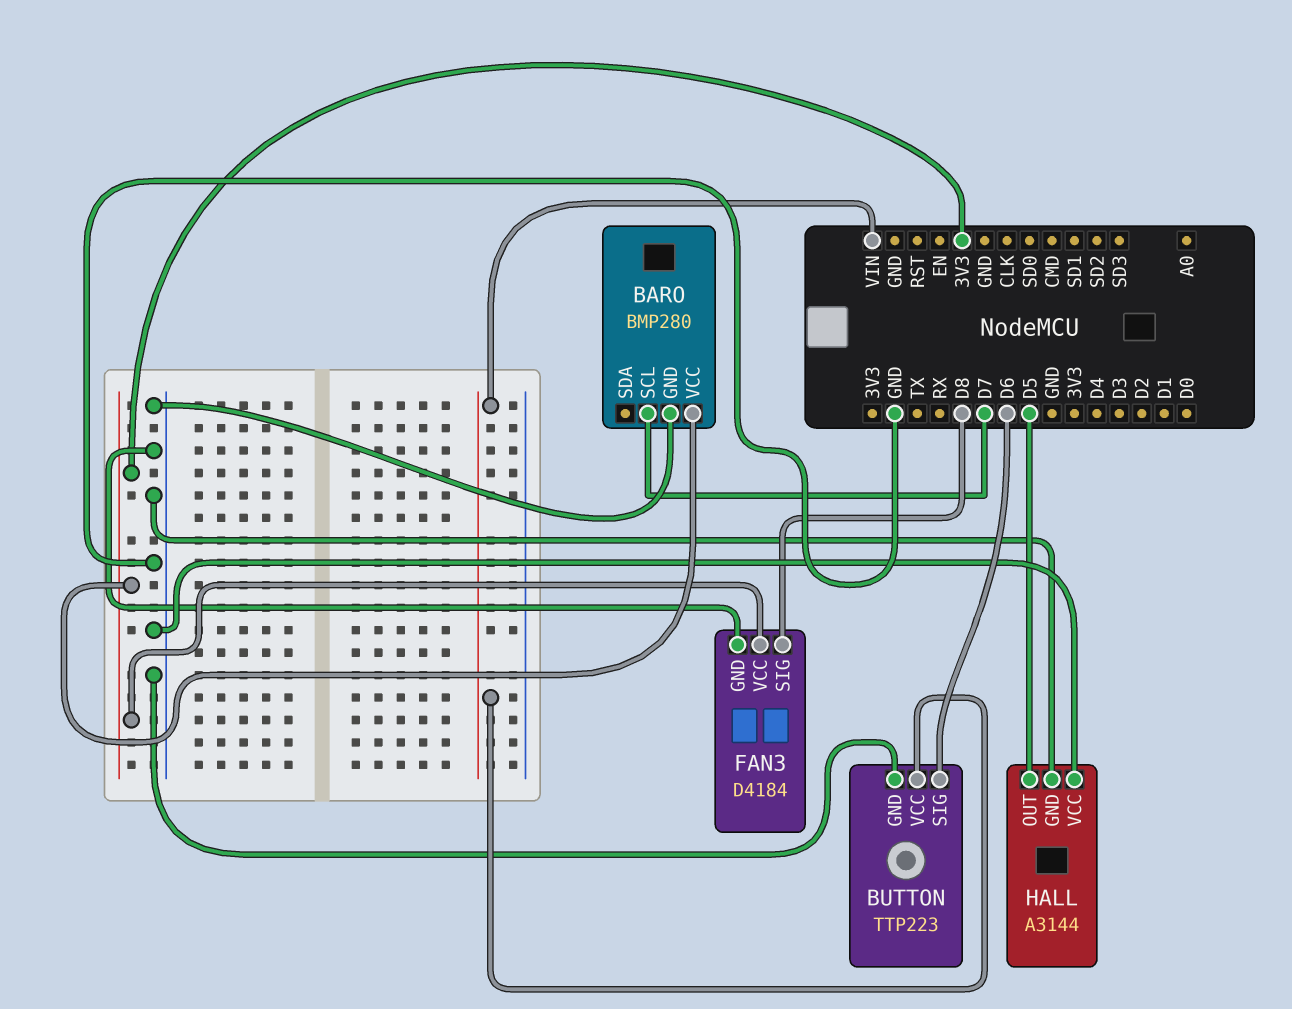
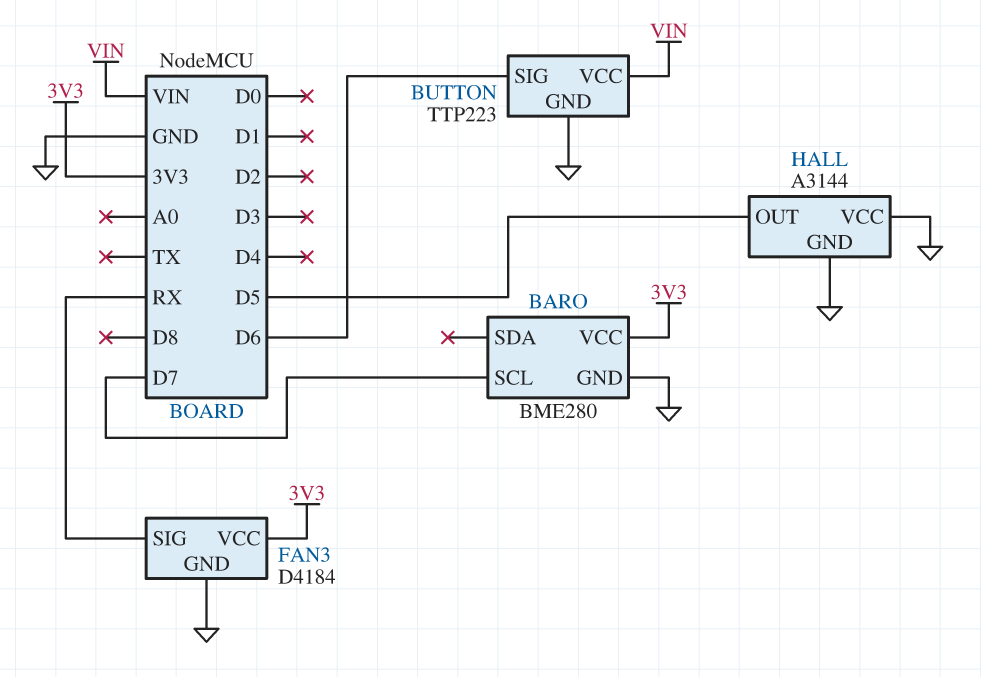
BARO: BMP280 -> BME280
FAN3 pin SIG: D8 -> RX

